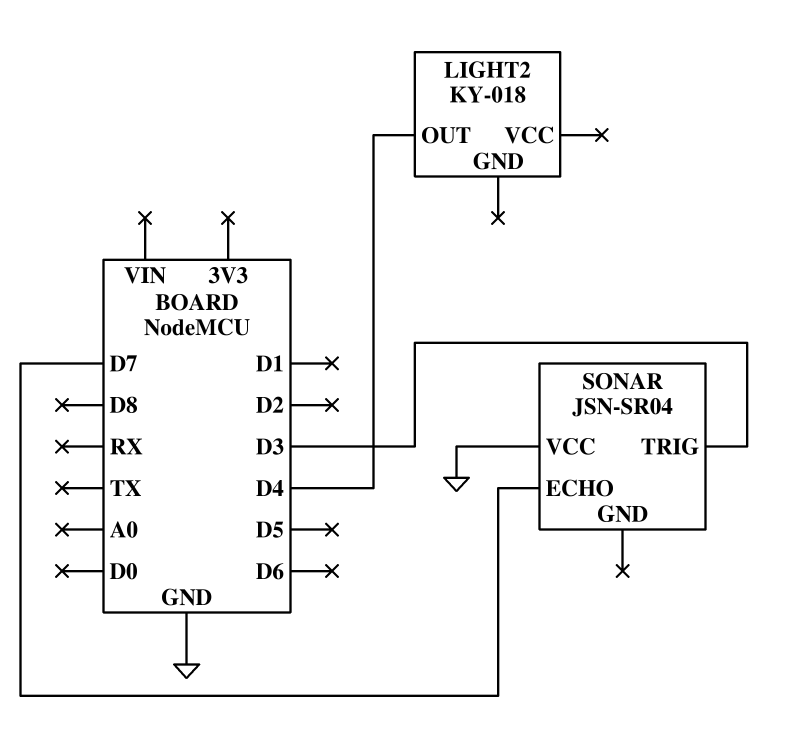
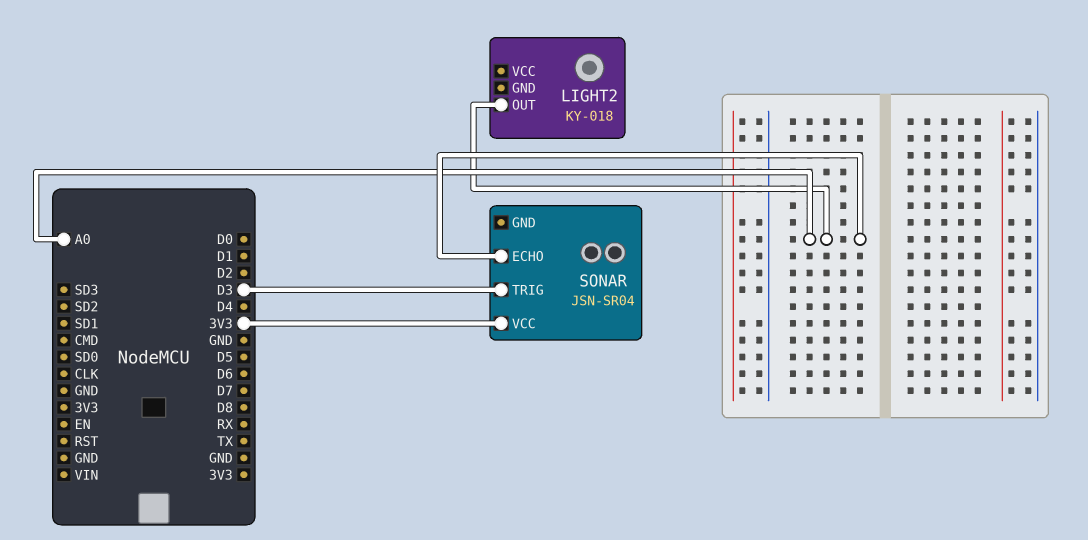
LIGHT2 pin OUT: D4 -> A0
SONAR pin ECHO: D7 -> A0
SONAR pin VCC: GND -> 3V3

